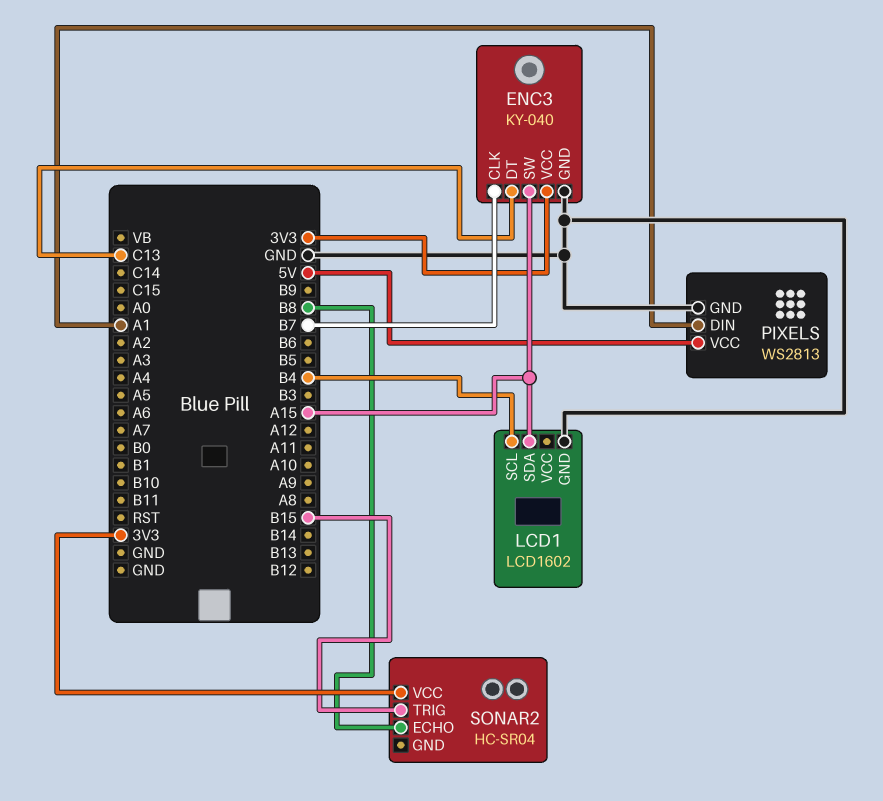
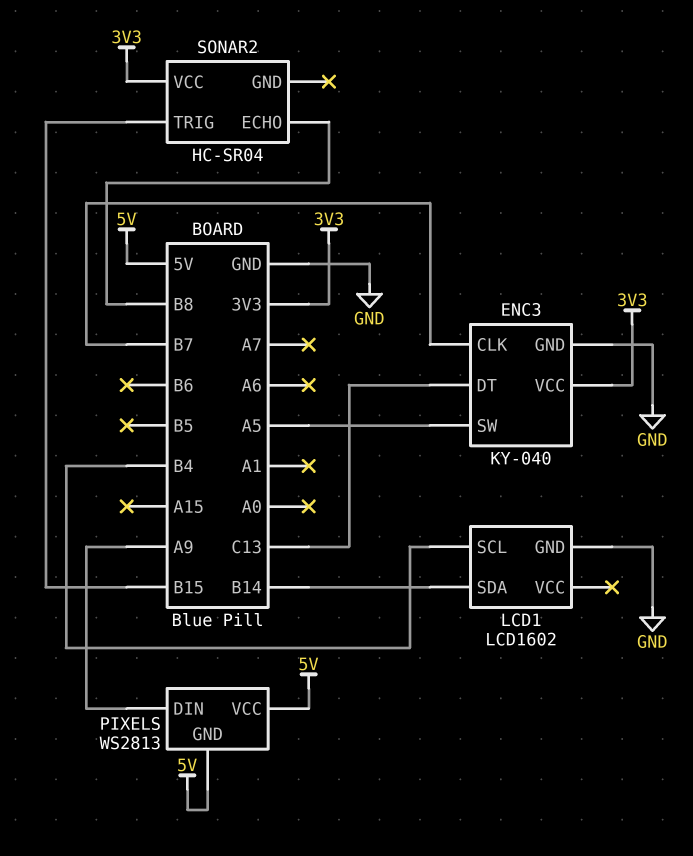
ENC3 pin SW: A15 -> A5
LCD1 pin SDA: A15 -> B14
PIXELS pin DIN: A1 -> A9
PIXELS pin GND: GND -> 5V

